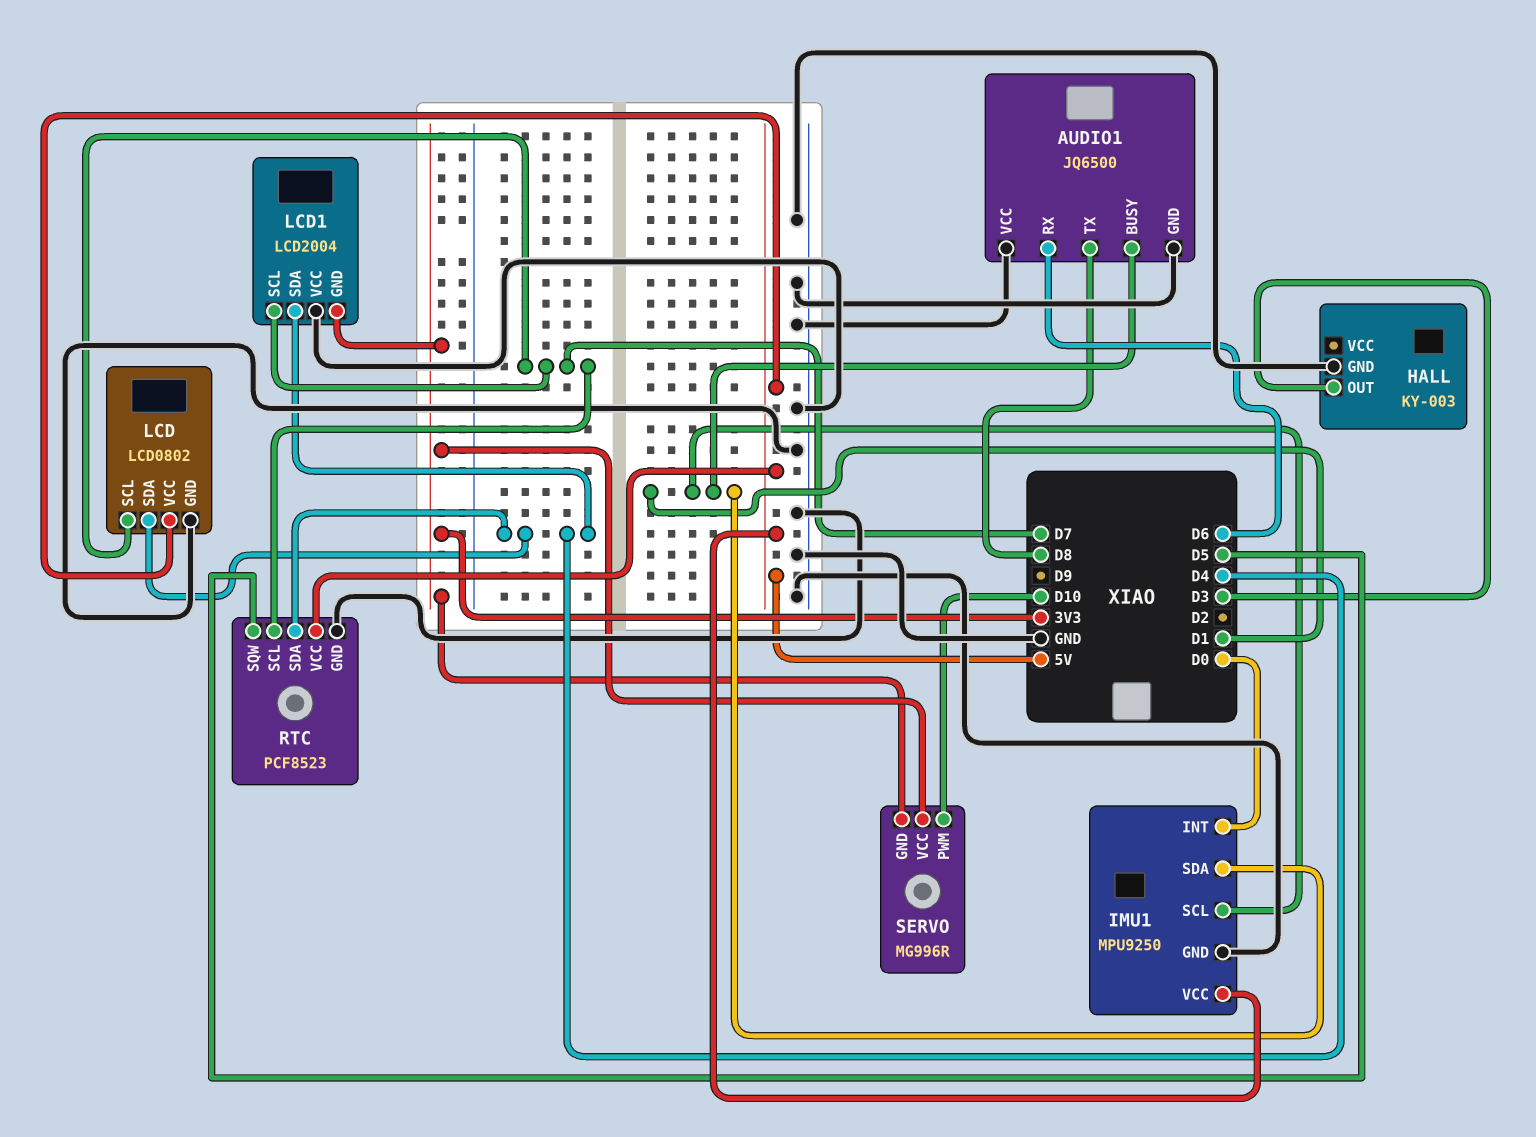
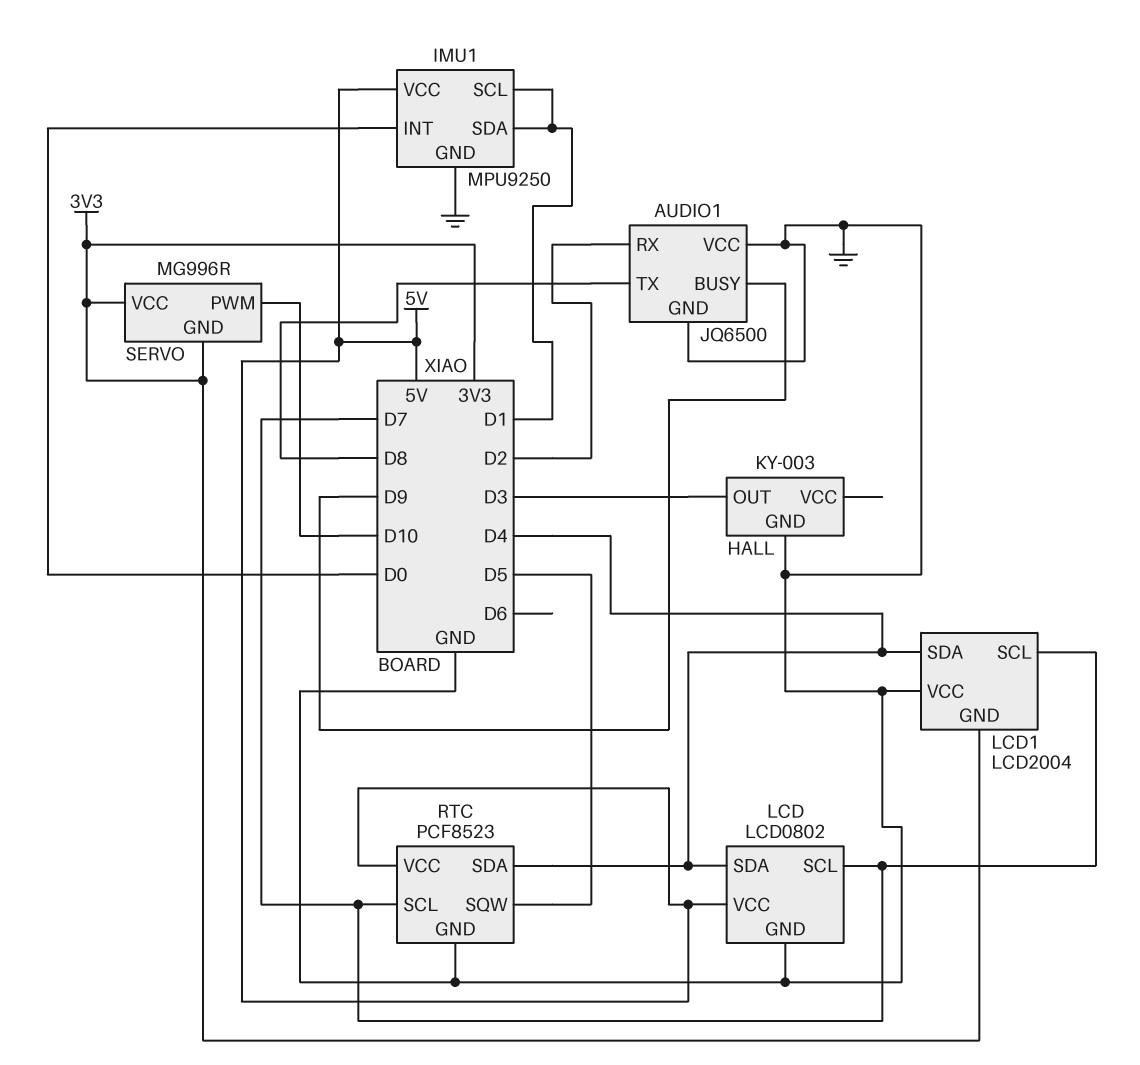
AUDIO1 pin BUSY: D1 -> D9
AUDIO1 pin RX: D6 -> D2

